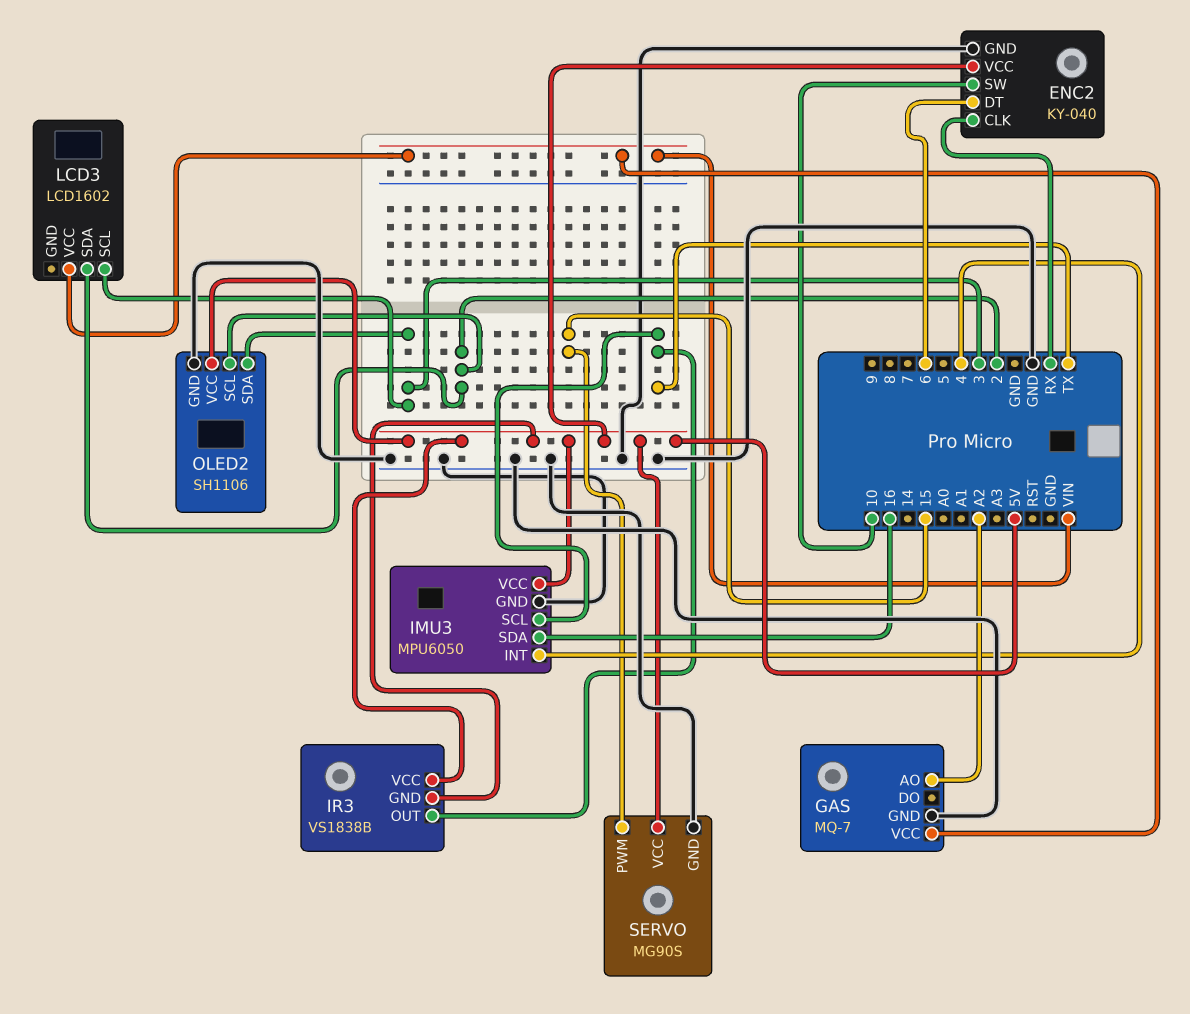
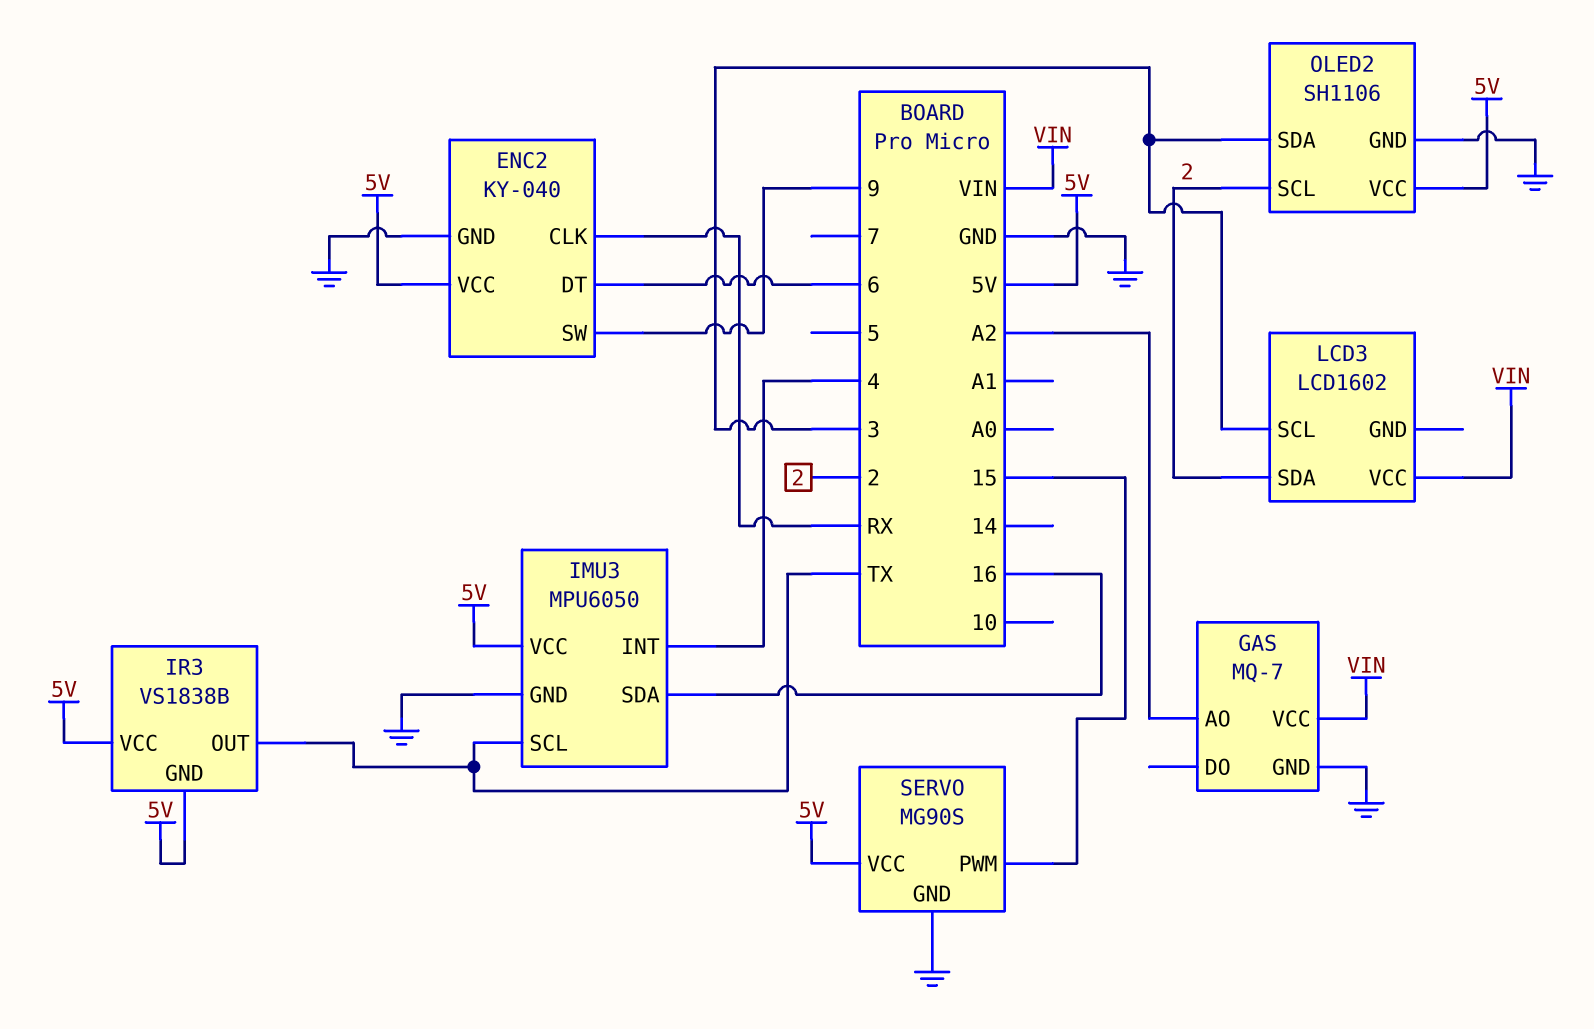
ENC2 pin SW: 10 -> 9

